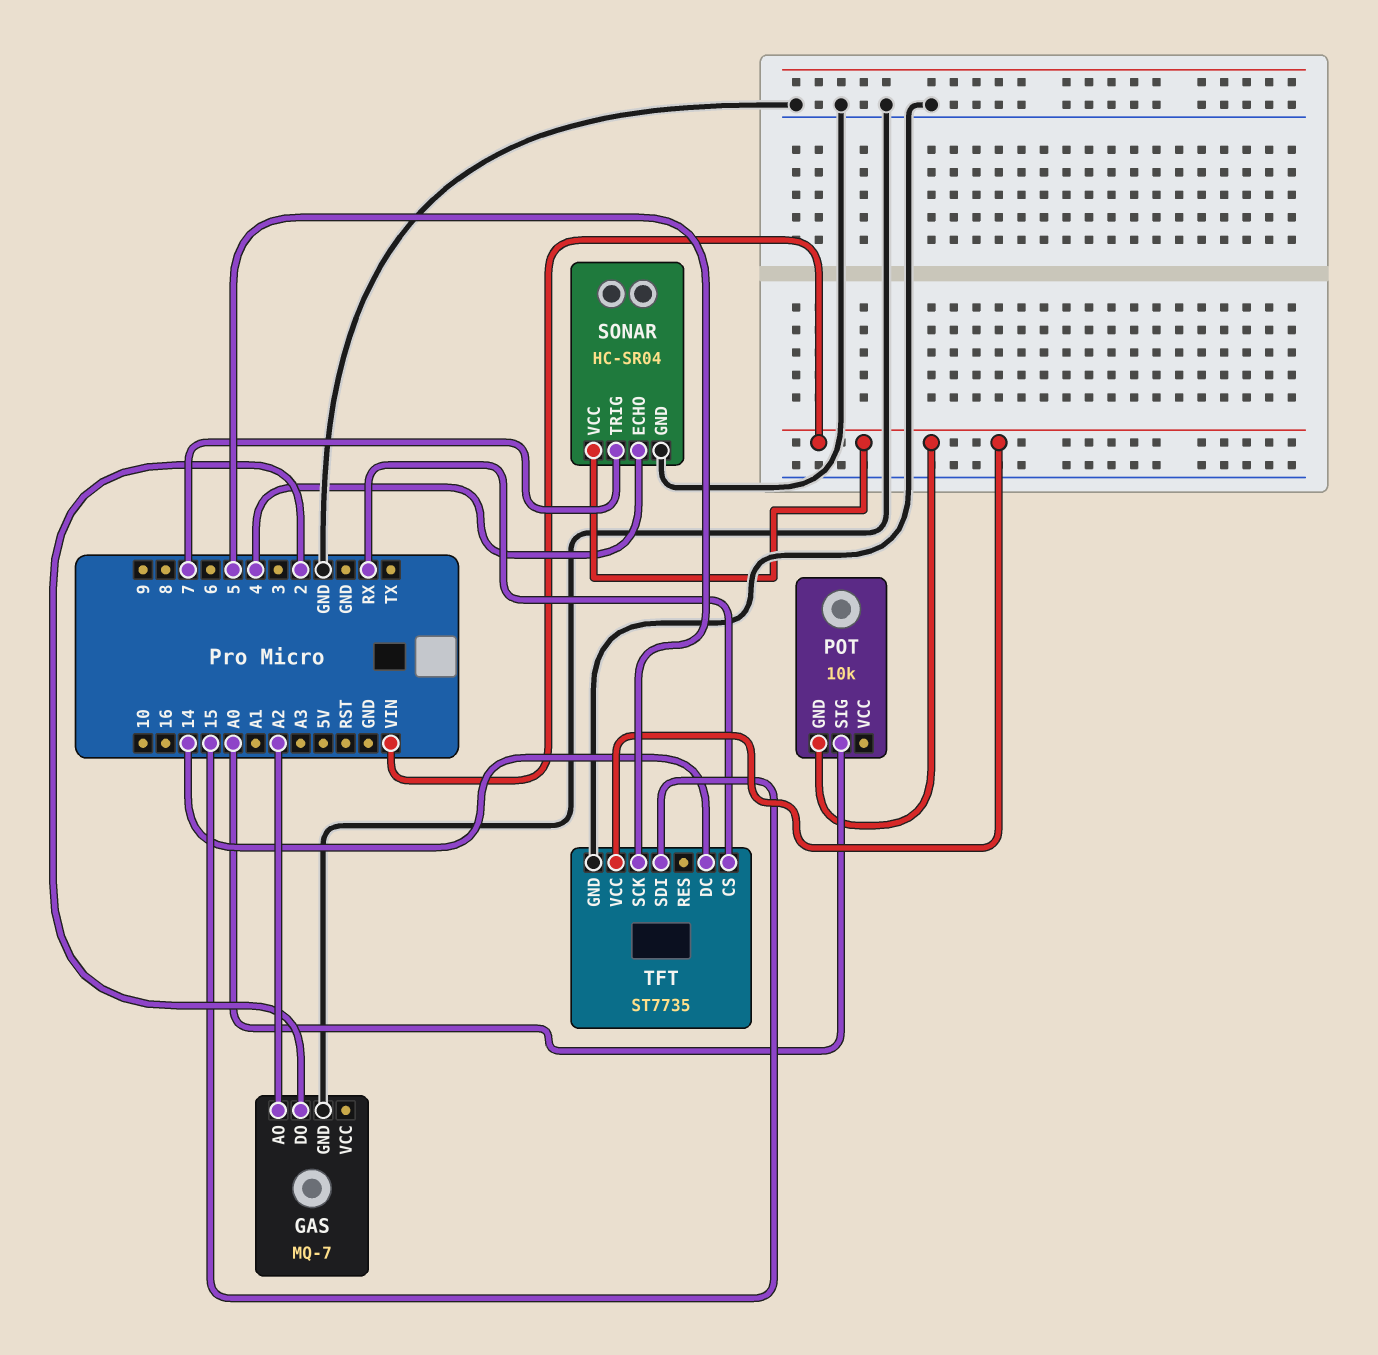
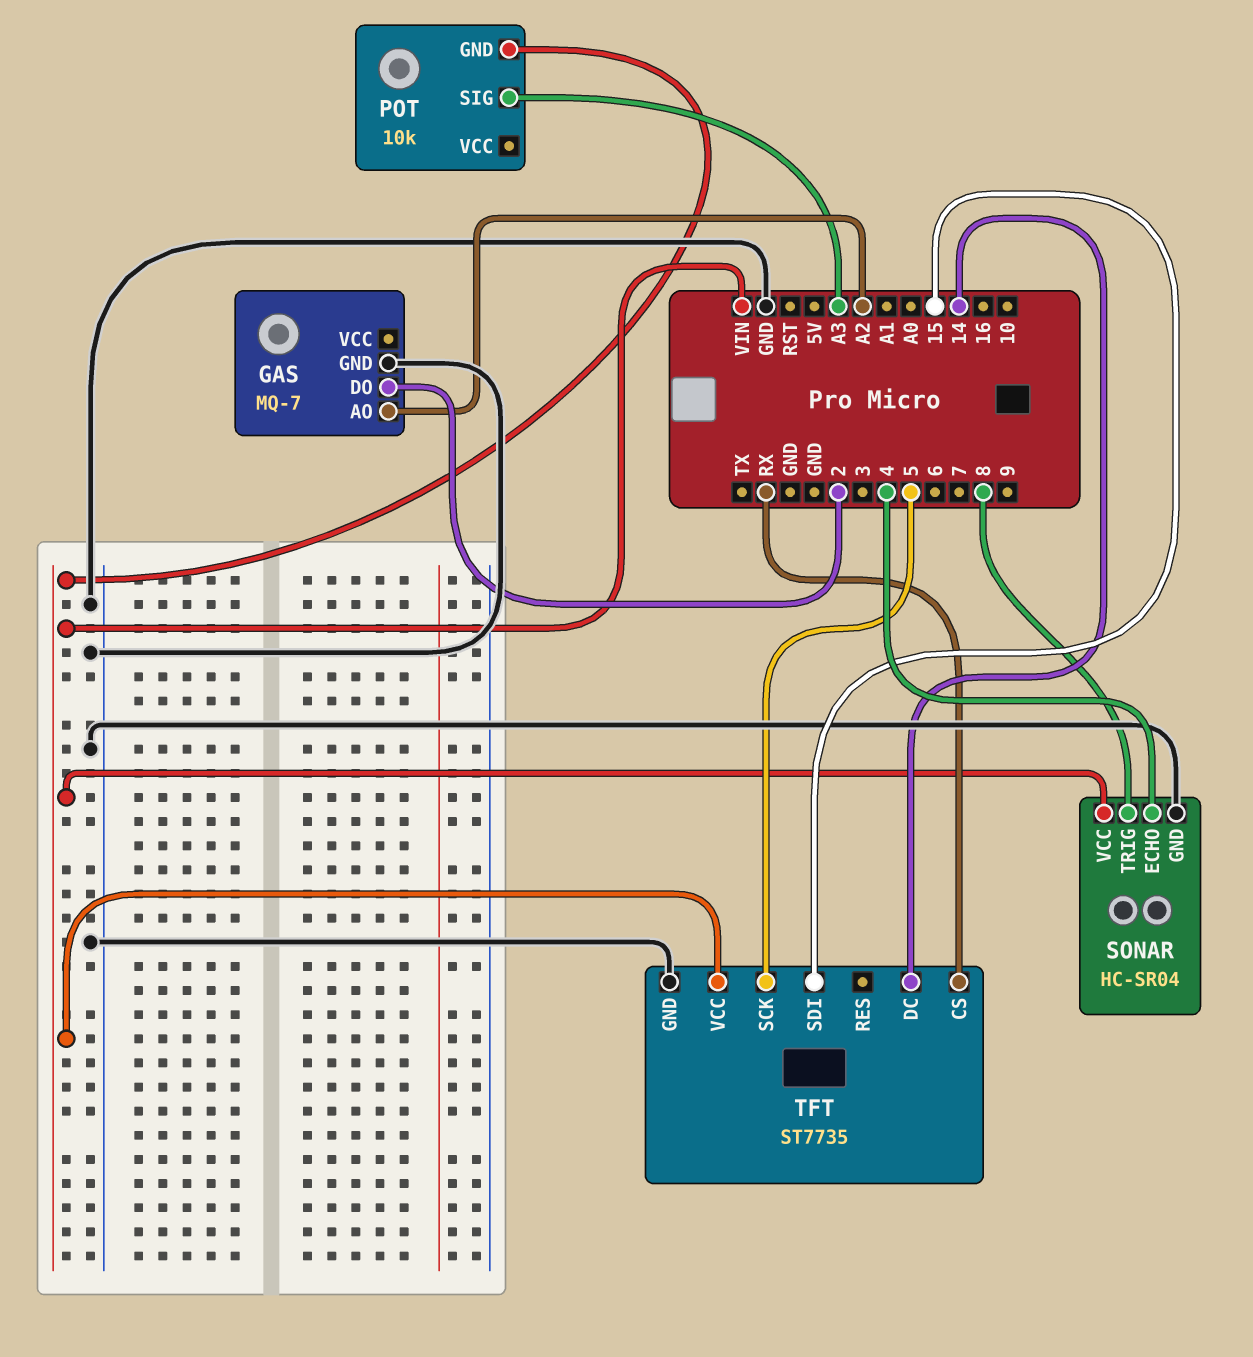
POT pin SIG: A0 -> A3
SONAR pin TRIG: 7 -> 8

